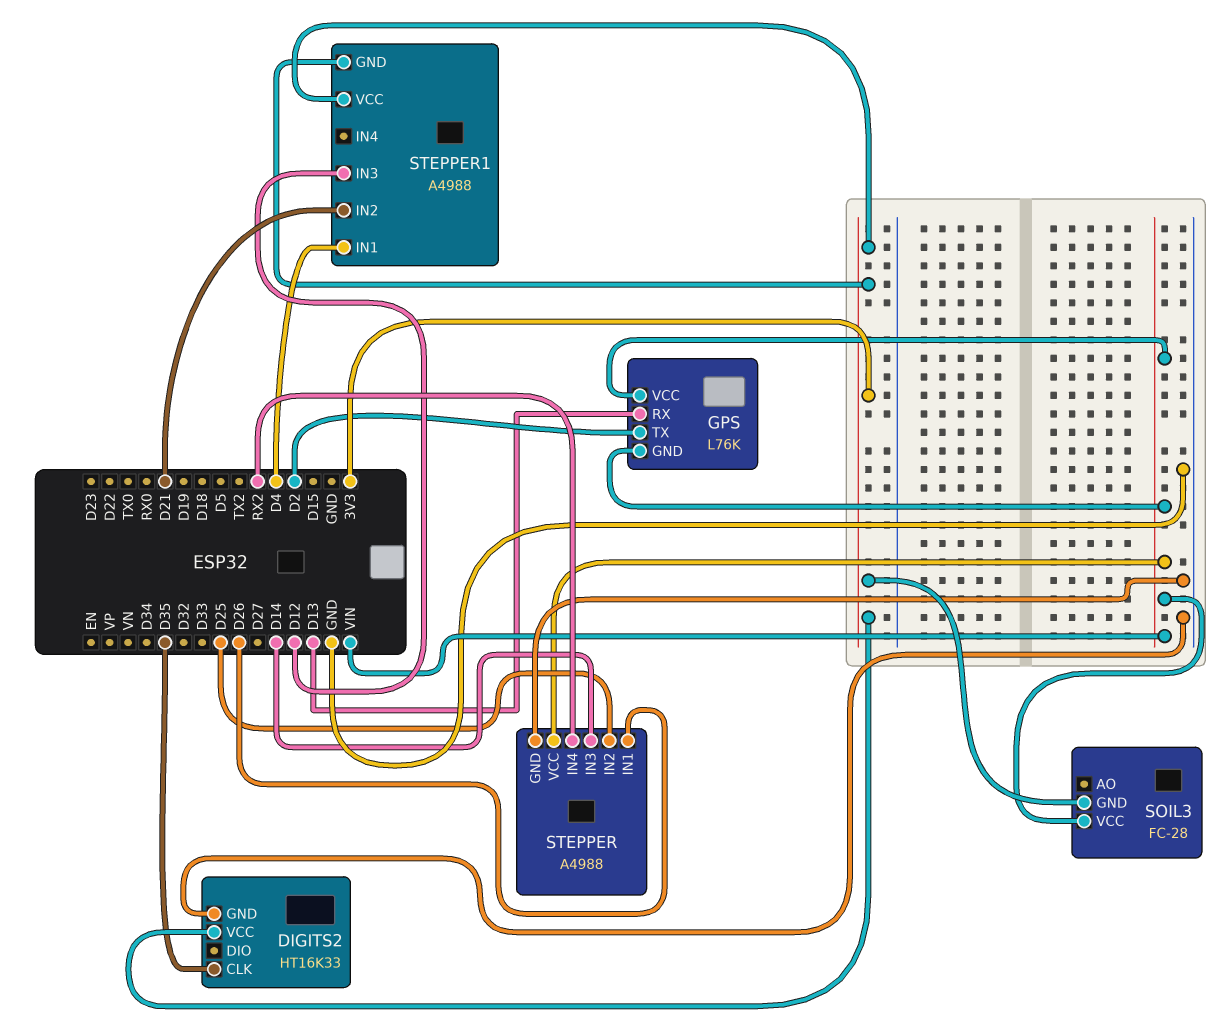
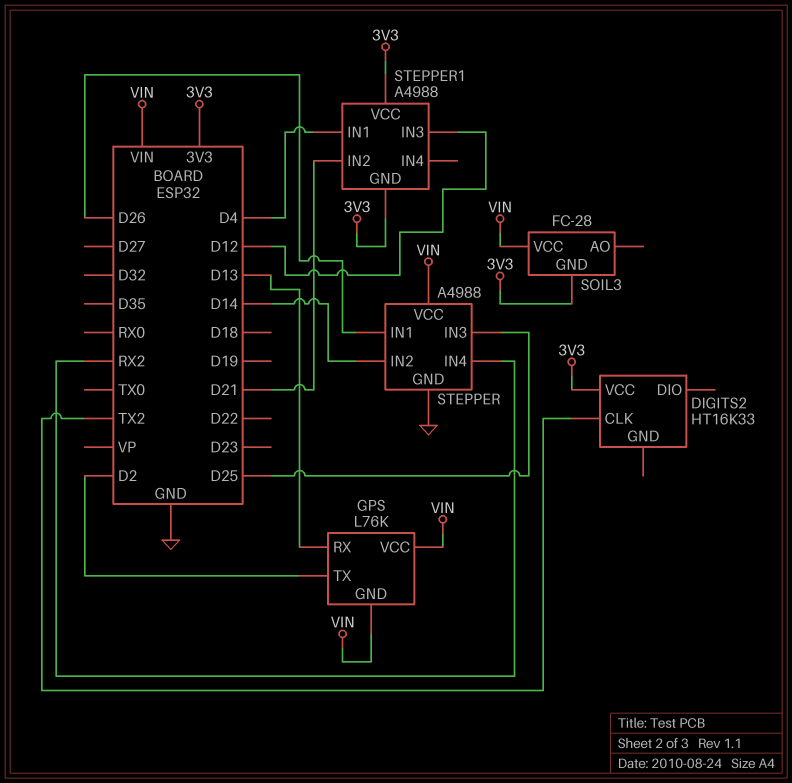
DIGITS2 pin CLK: D35 -> TX2
DIGITS2 pin GND: GND -> none
STEPPER pin IN2: D25 -> D14
STEPPER pin IN3: D14 -> D25

